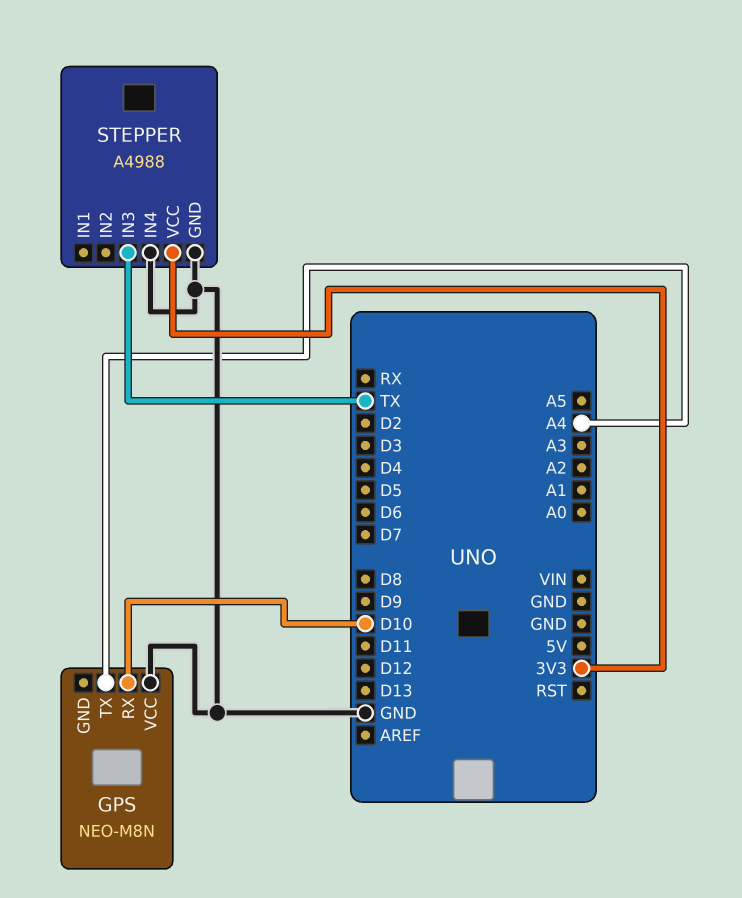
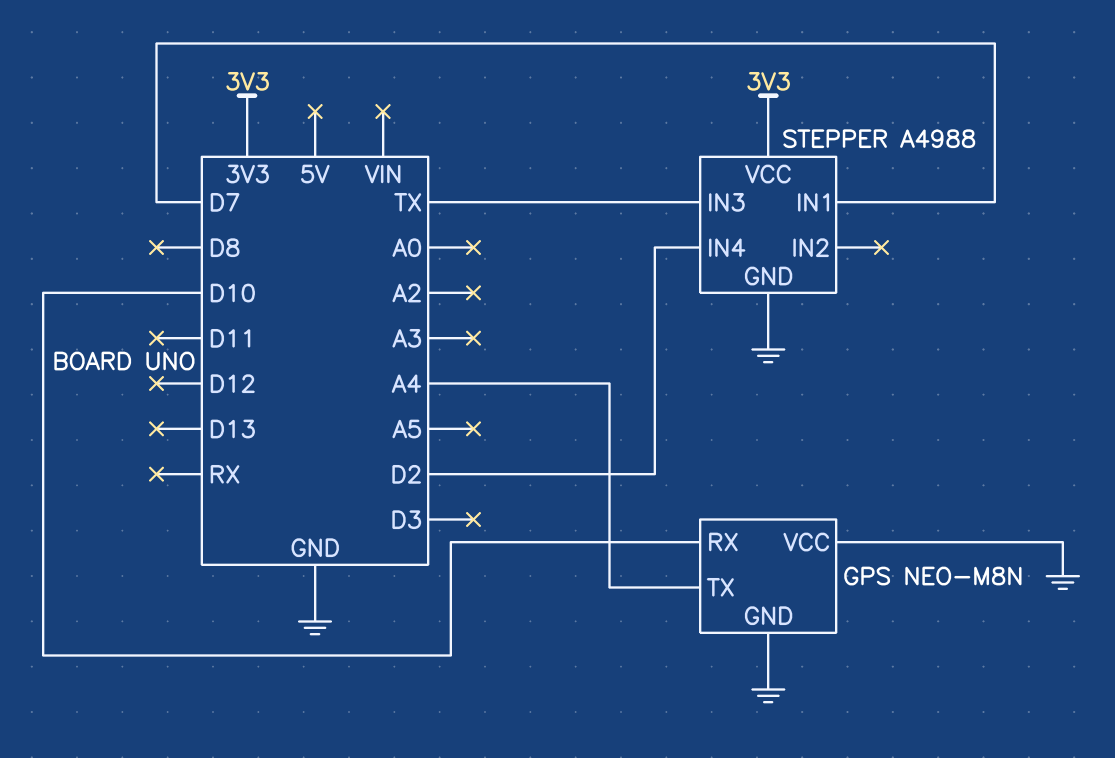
GPS pin GND: none -> GND
STEPPER pin IN1: none -> D7
STEPPER pin IN4: GND -> D2

